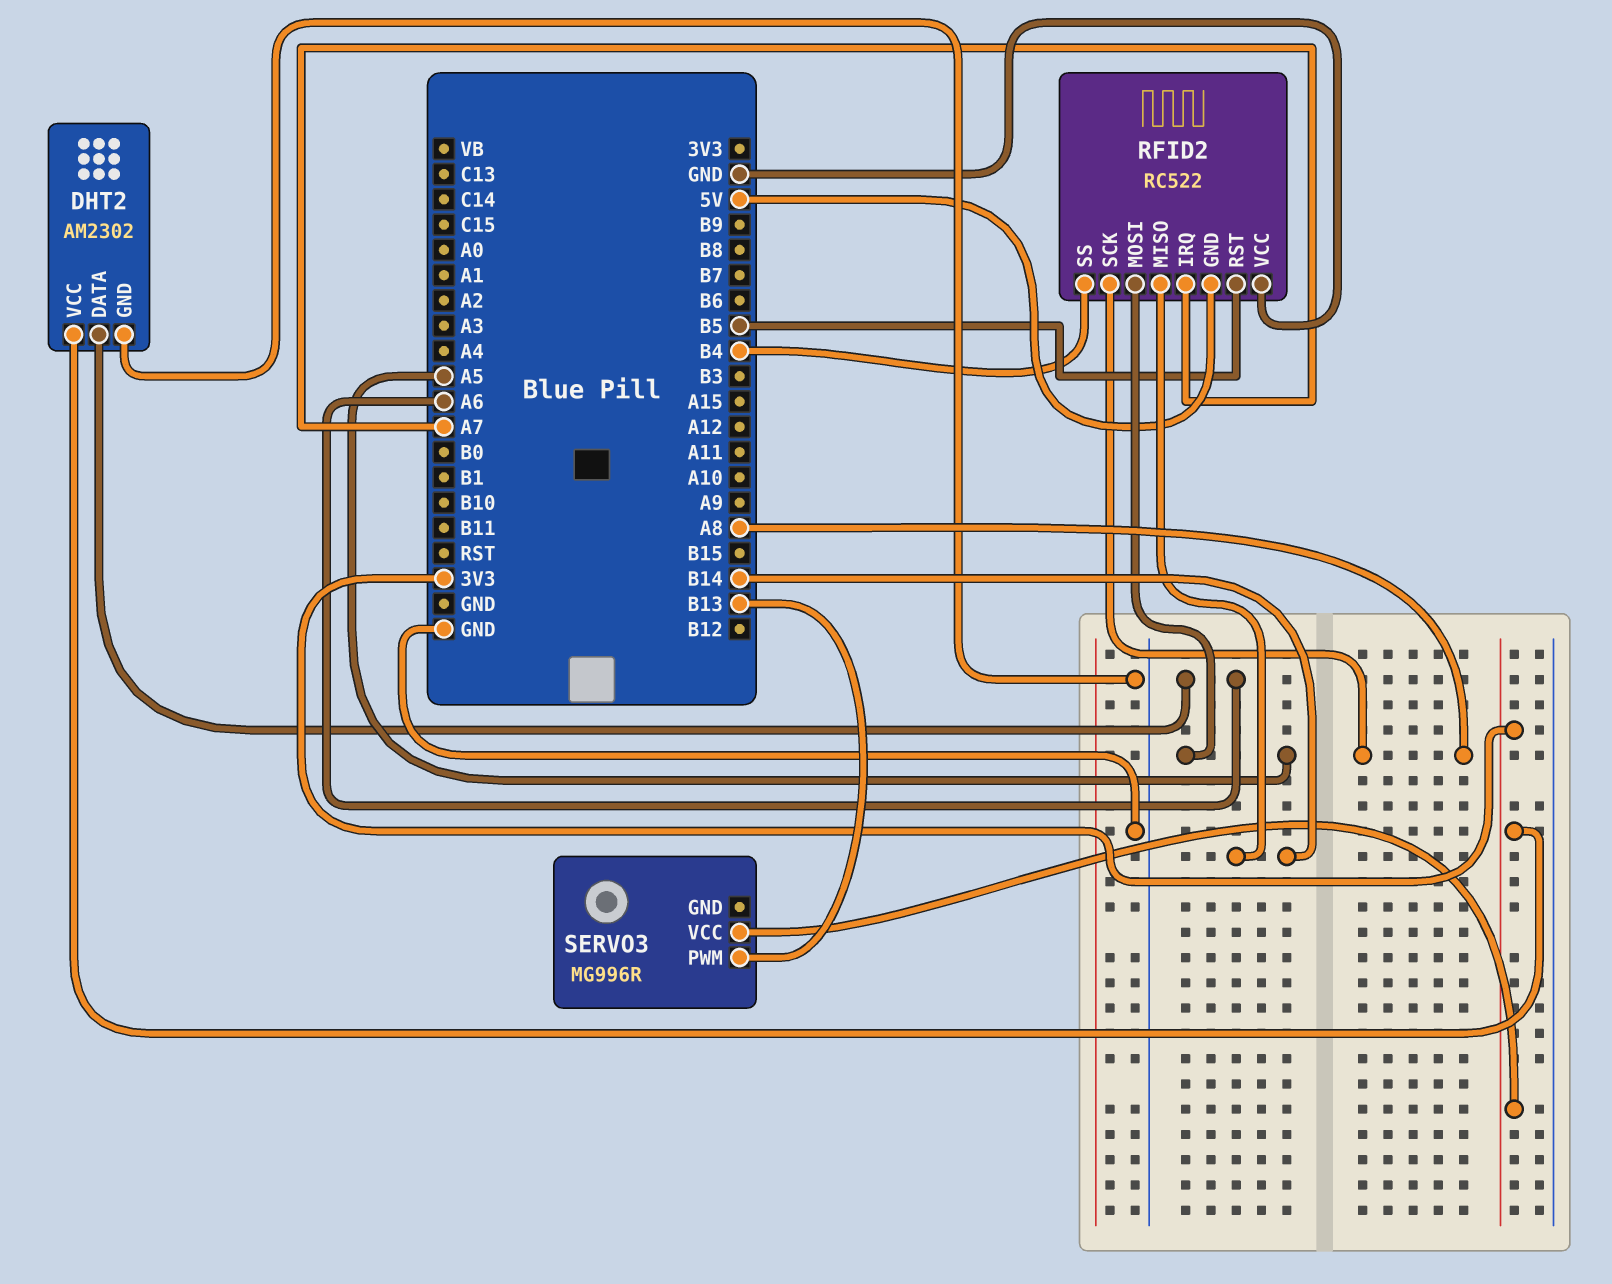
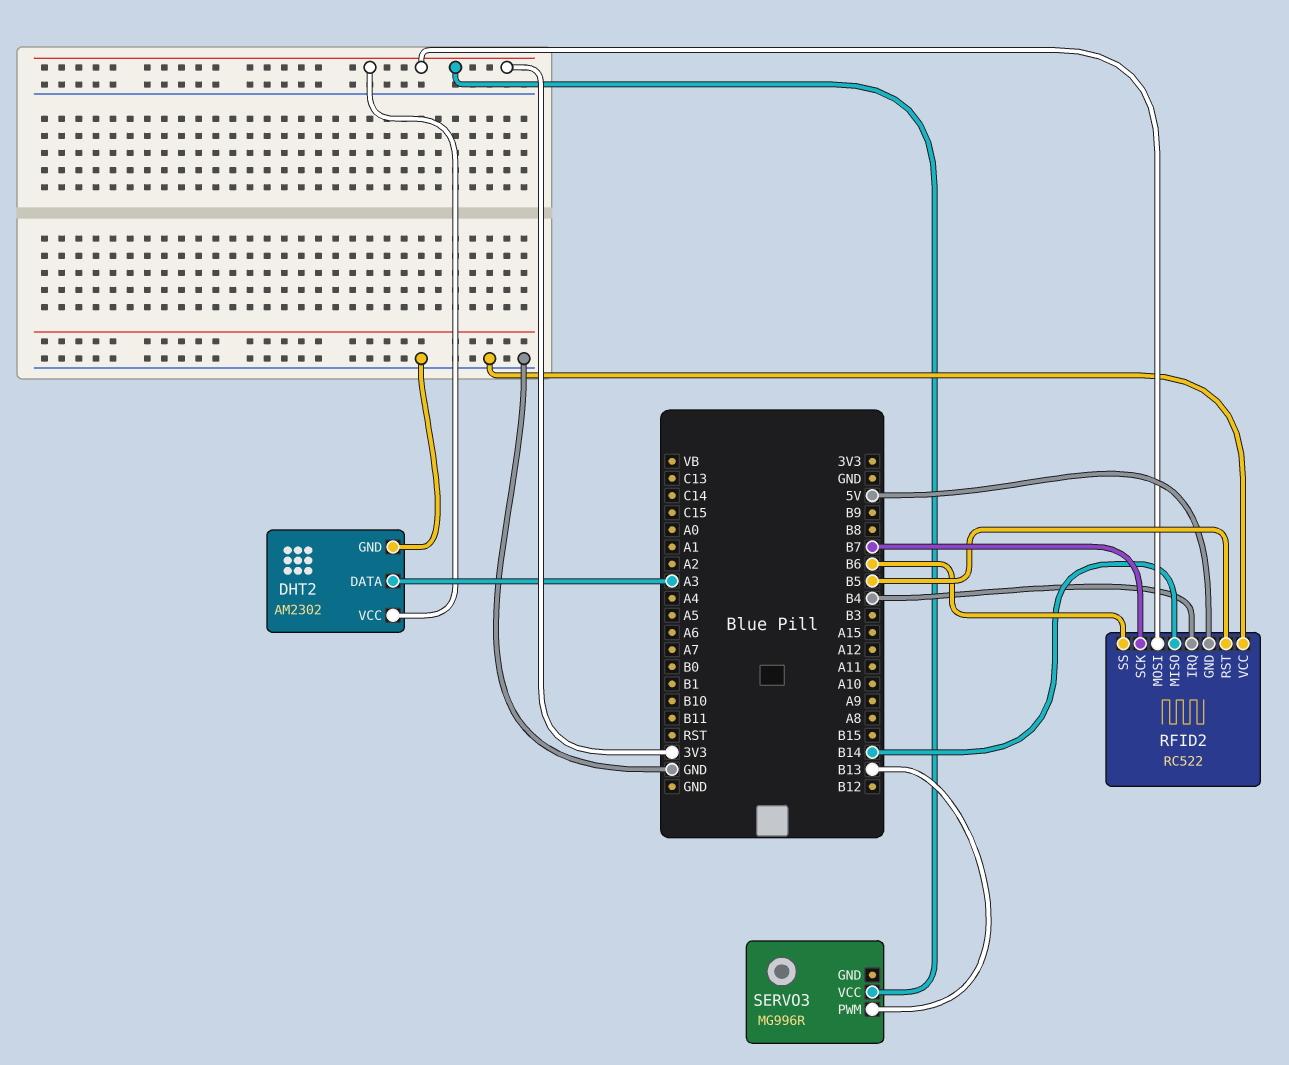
DHT2 pin DATA: A6 -> A3
RFID2 pin IRQ: A7 -> B4
RFID2 pin MOSI: A5 -> 3V3
RFID2 pin SCK: A8 -> B7
RFID2 pin SS: B4 -> B6

